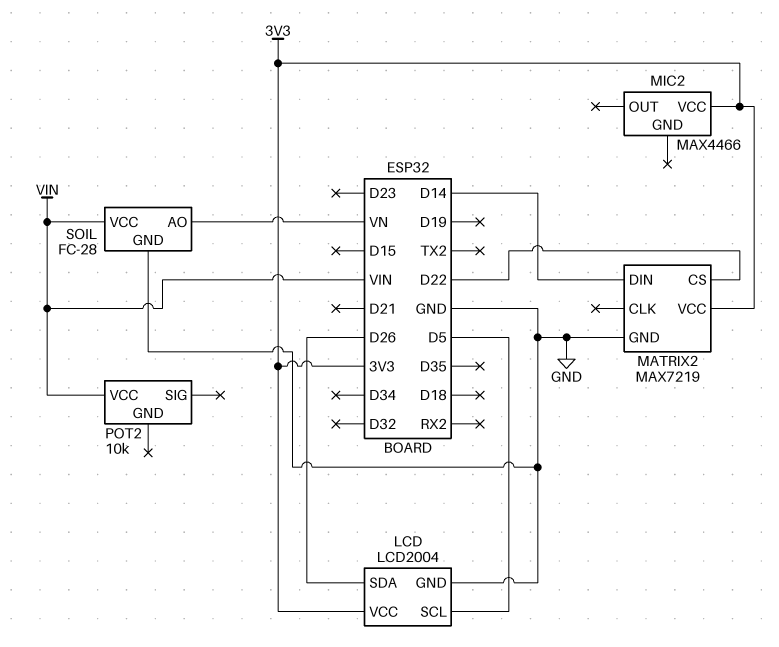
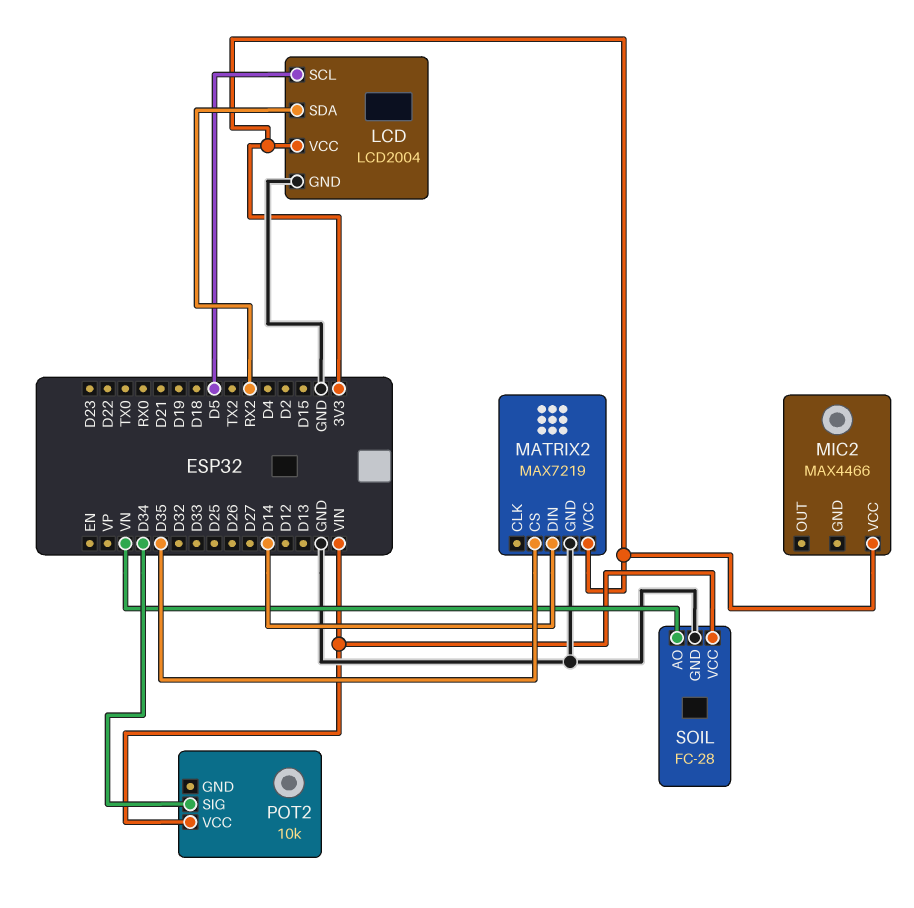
LCD pin SDA: D26 -> RX2
MATRIX2 pin CS: D22 -> D35
POT2 pin SIG: none -> D34

